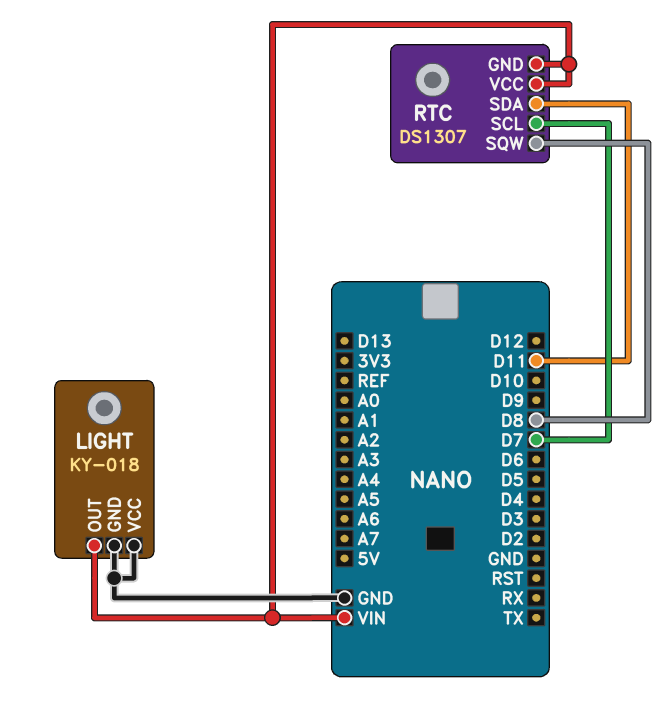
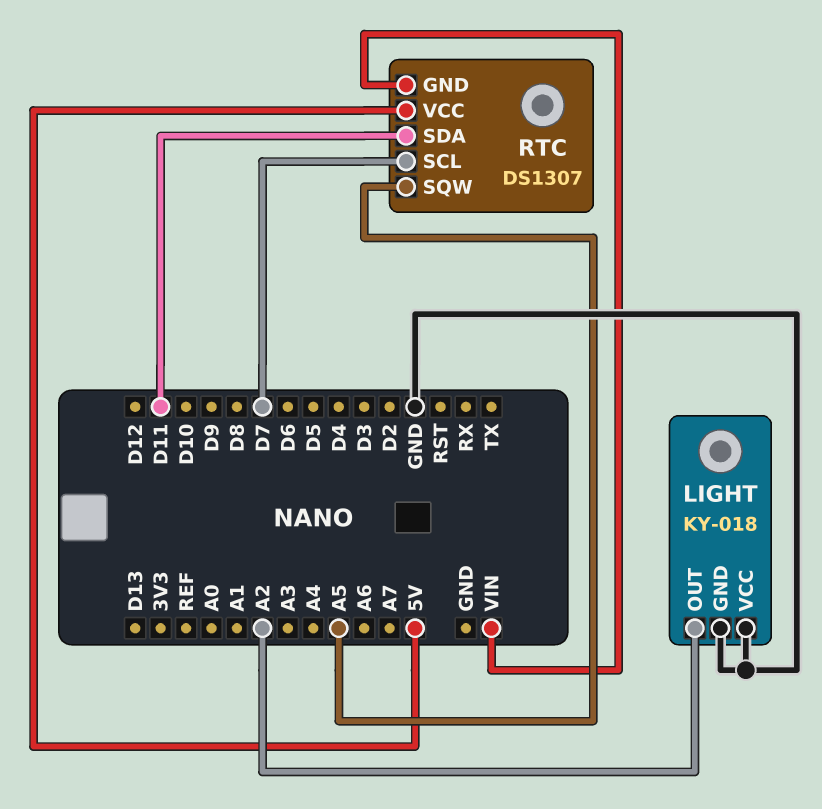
LIGHT pin OUT: VIN -> A2
RTC pin SQW: D8 -> A5
RTC pin VCC: VIN -> 5V

